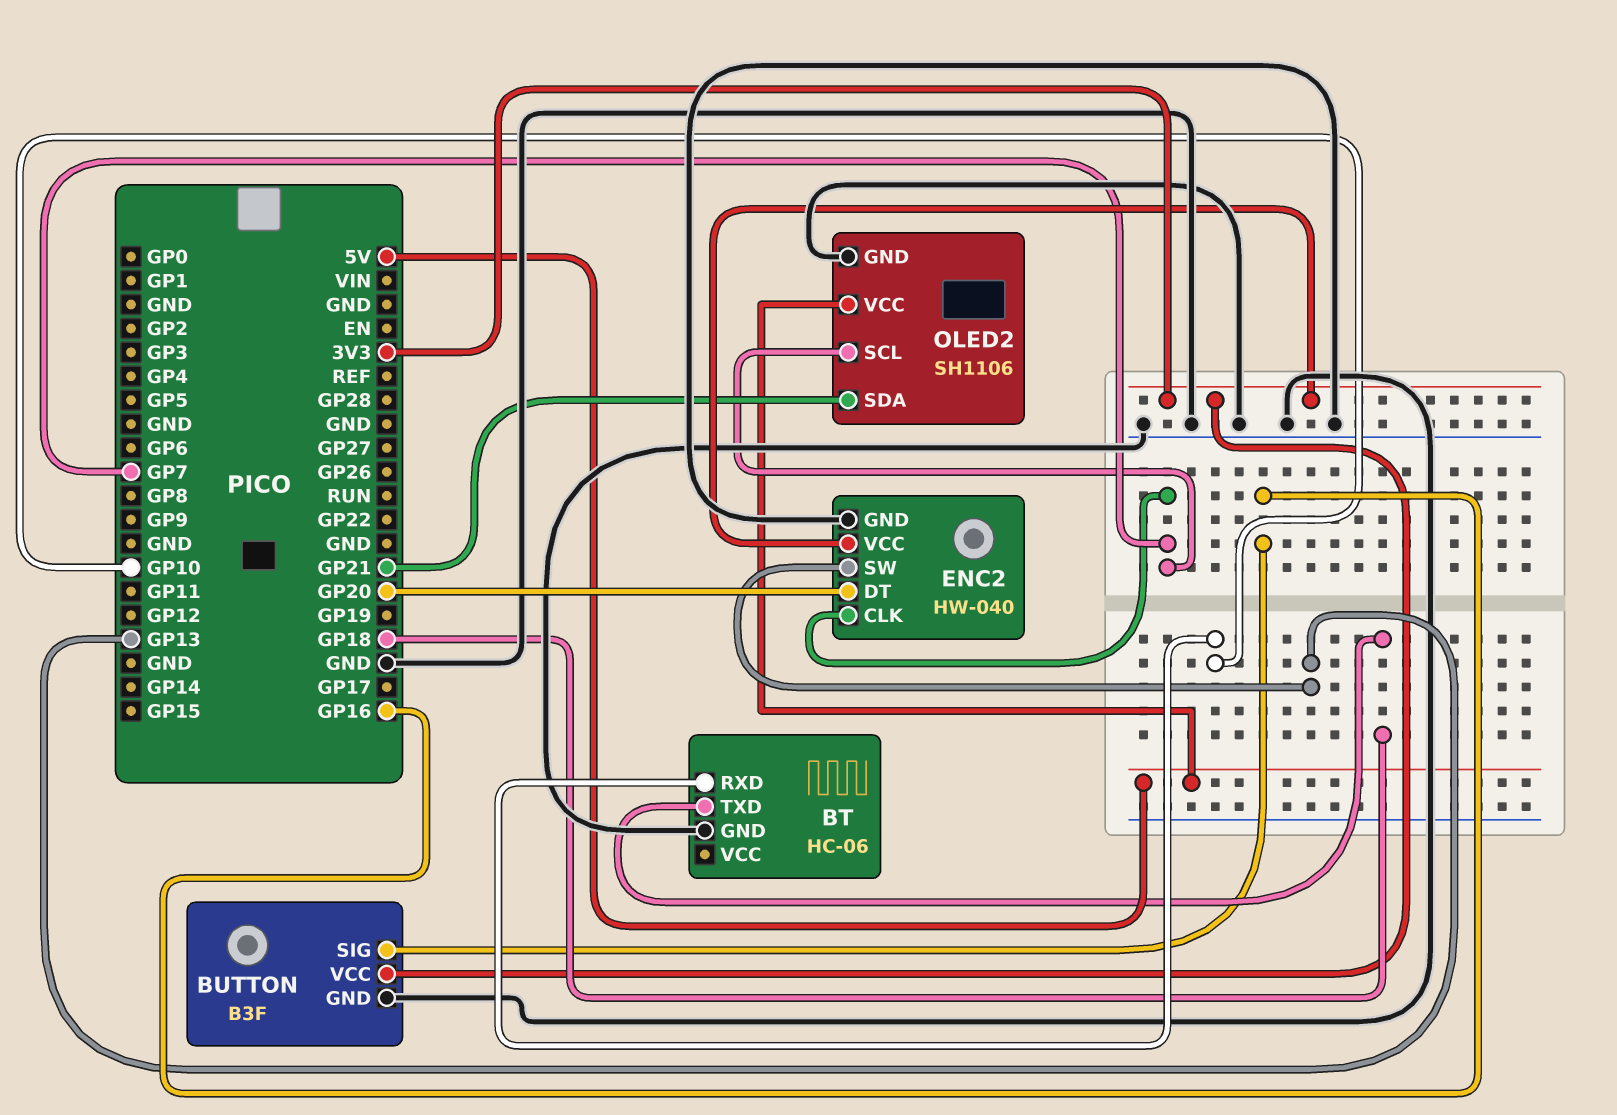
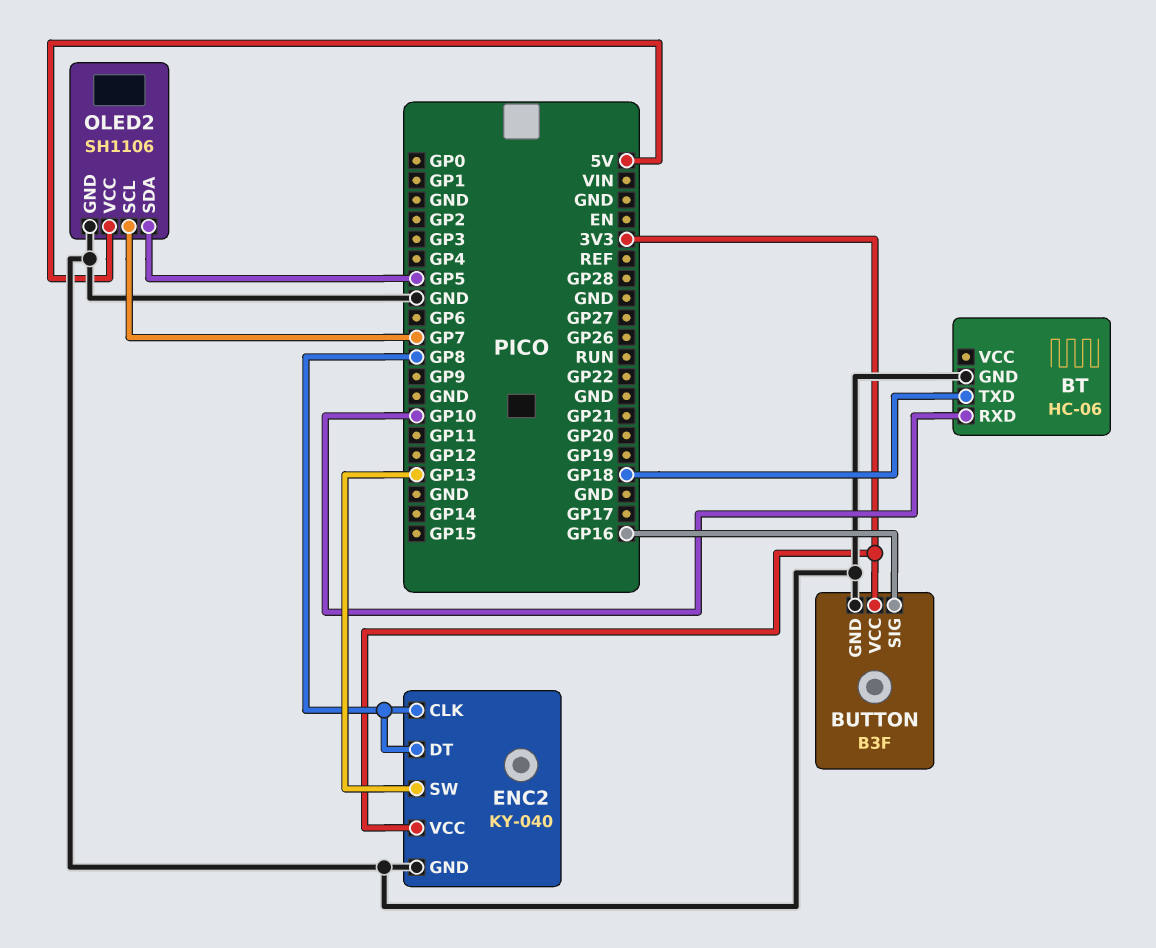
ENC2: HW-040 -> KY-040
ENC2 pin CLK: GP7 -> GP8
ENC2 pin DT: GP20 -> GP8
OLED2 pin SDA: GP21 -> GP5

